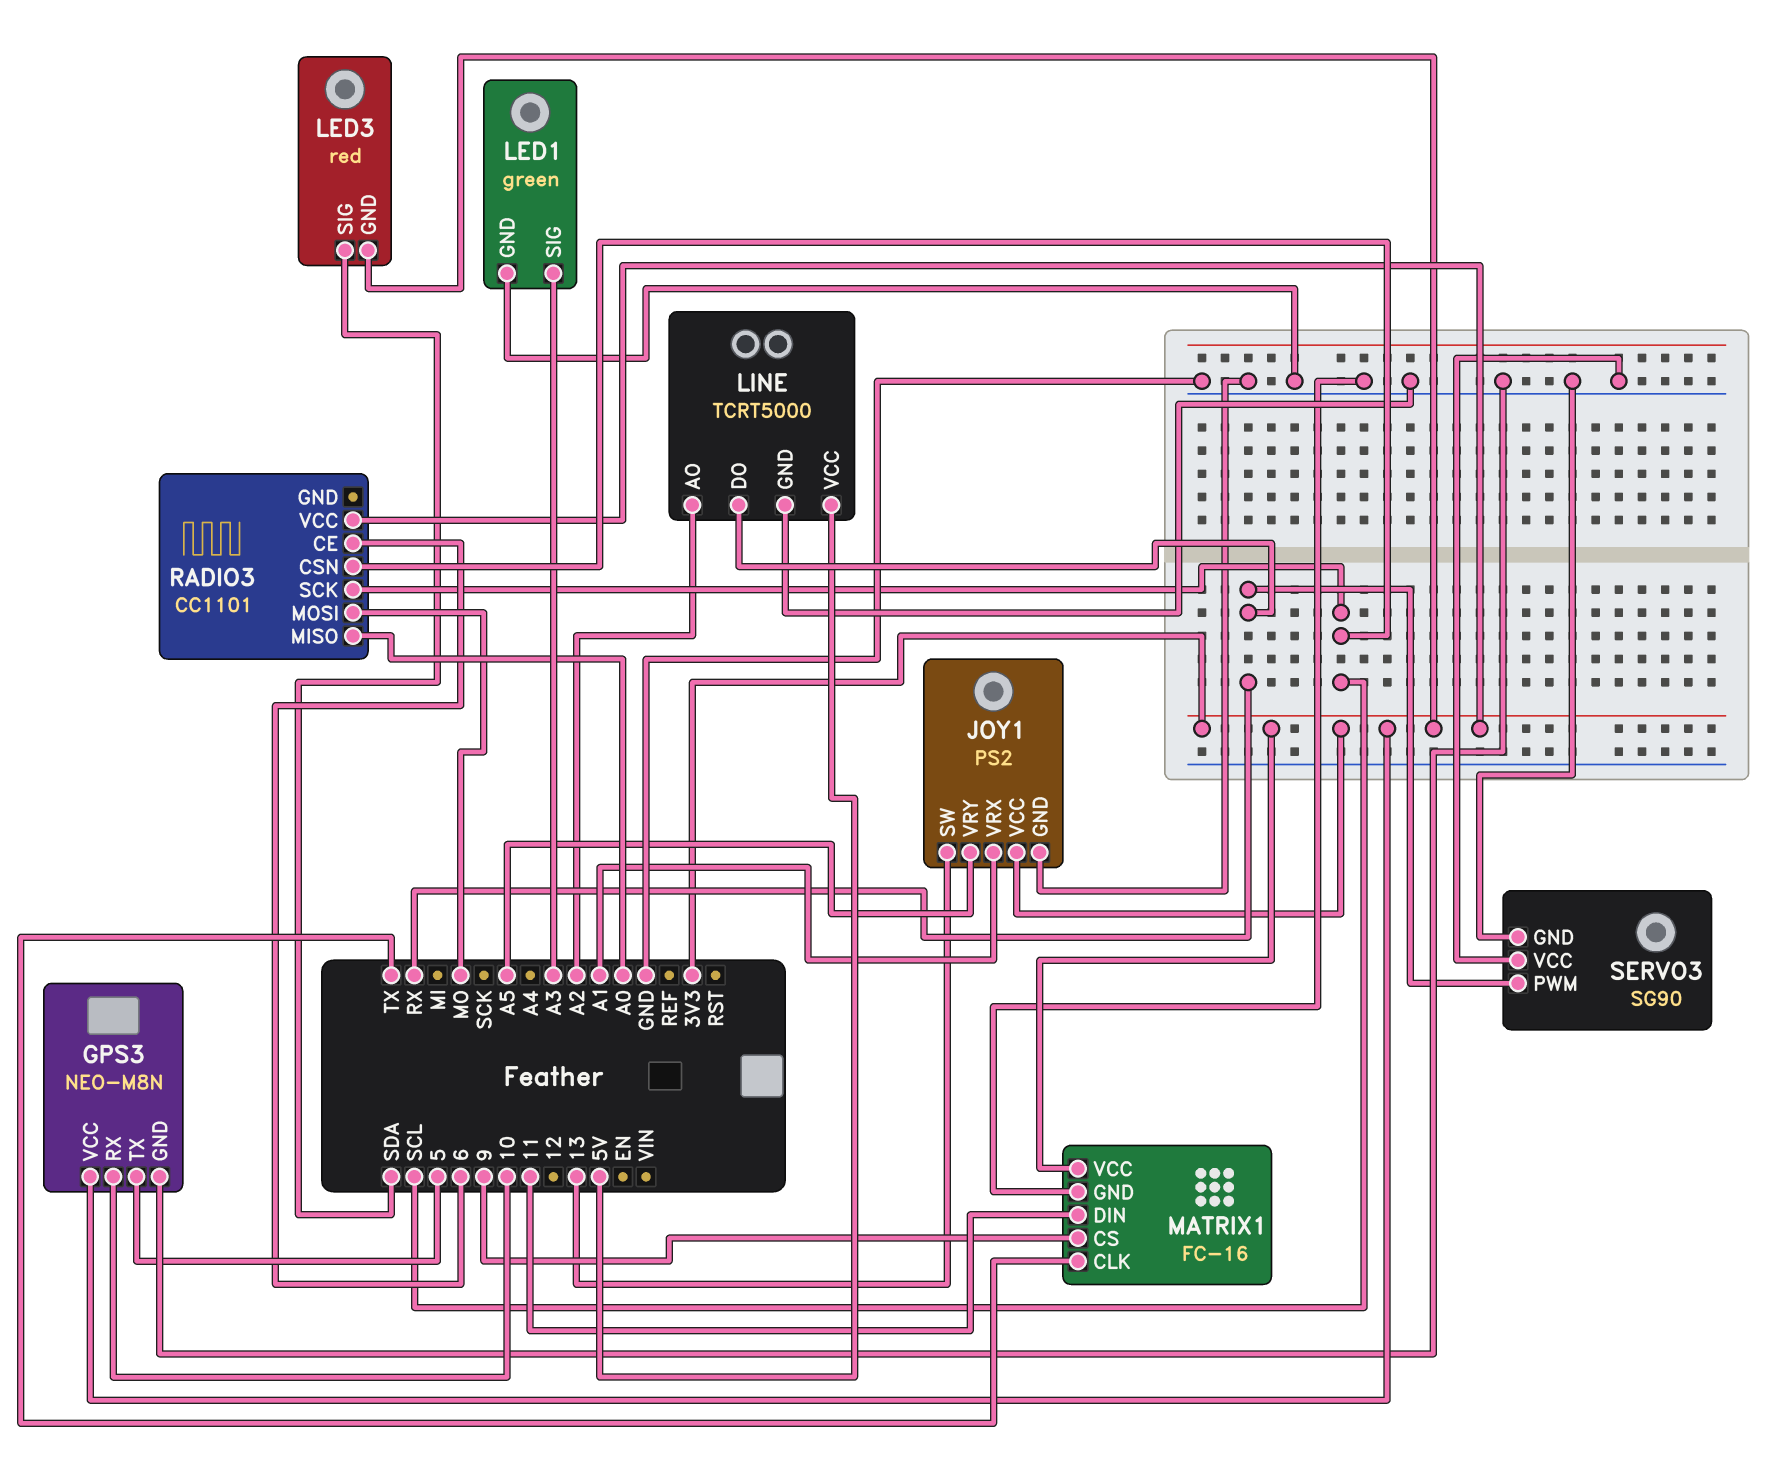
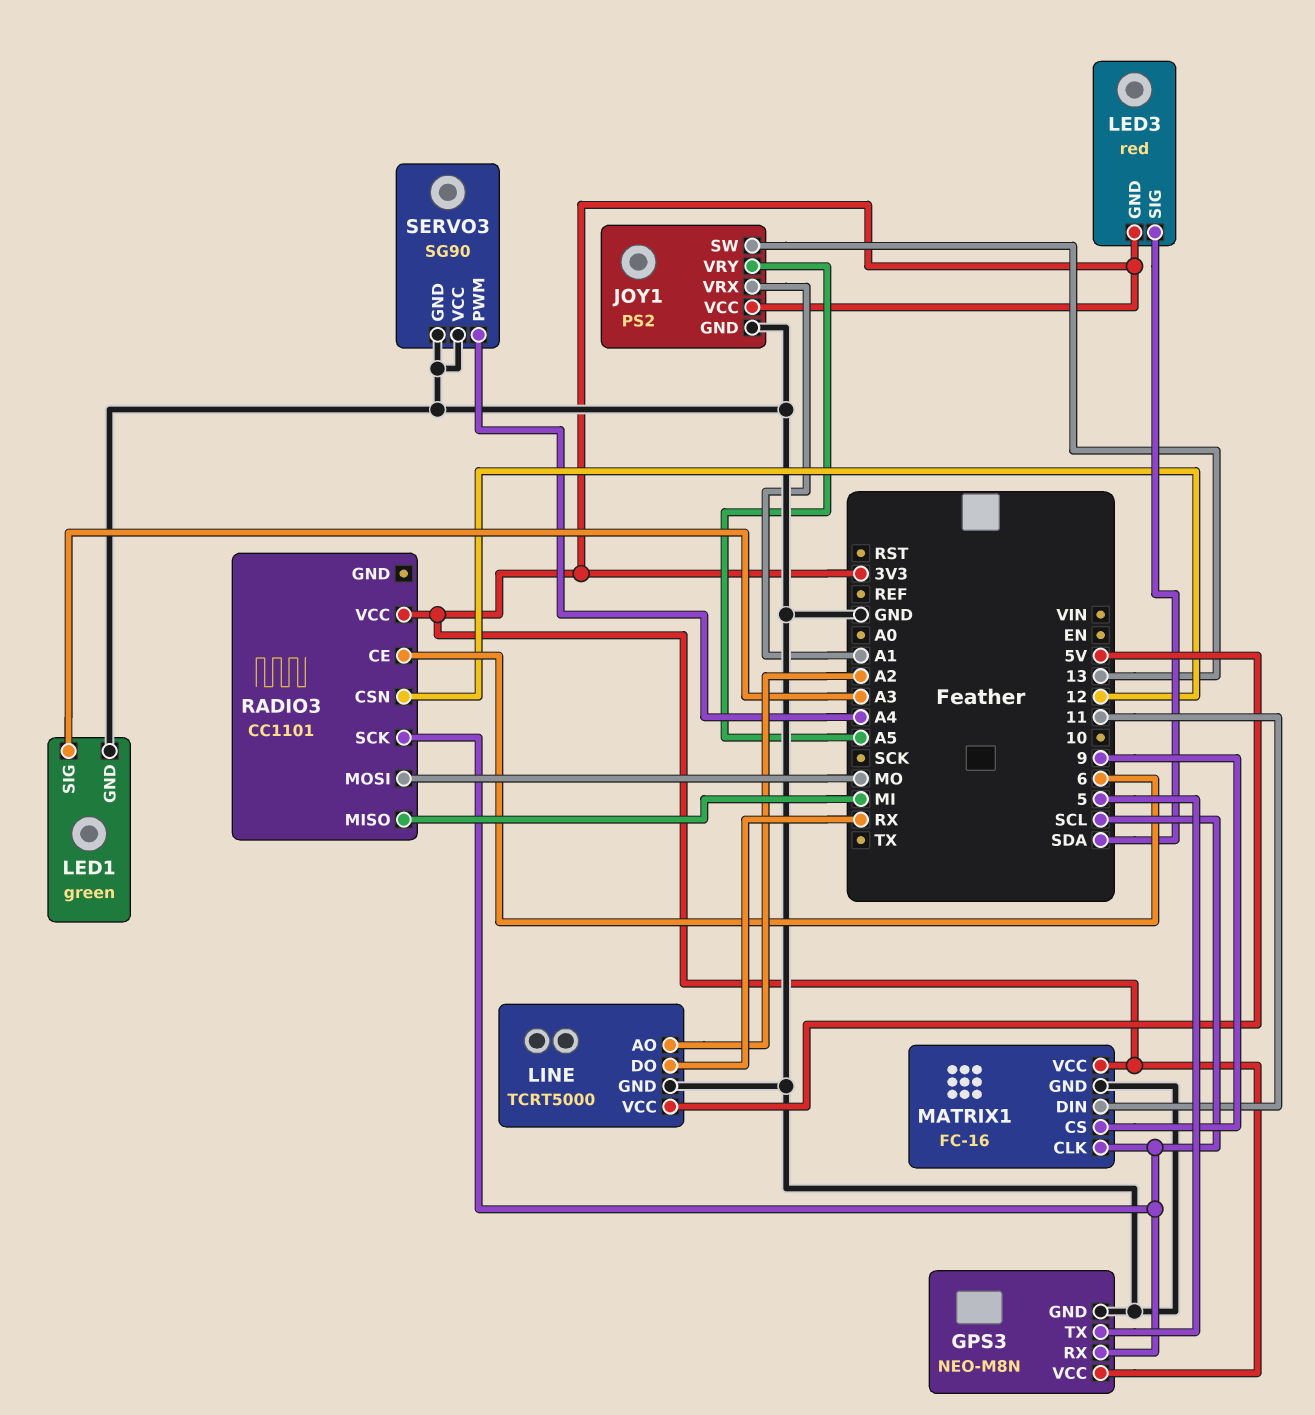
GPS3 pin RX: 10 -> SCL
MATRIX1 pin CLK: TX -> SCL
RADIO3 pin CSN: SCL -> 12
RADIO3 pin MISO: A0 -> MI
SERVO3 pin PWM: RX -> A4

